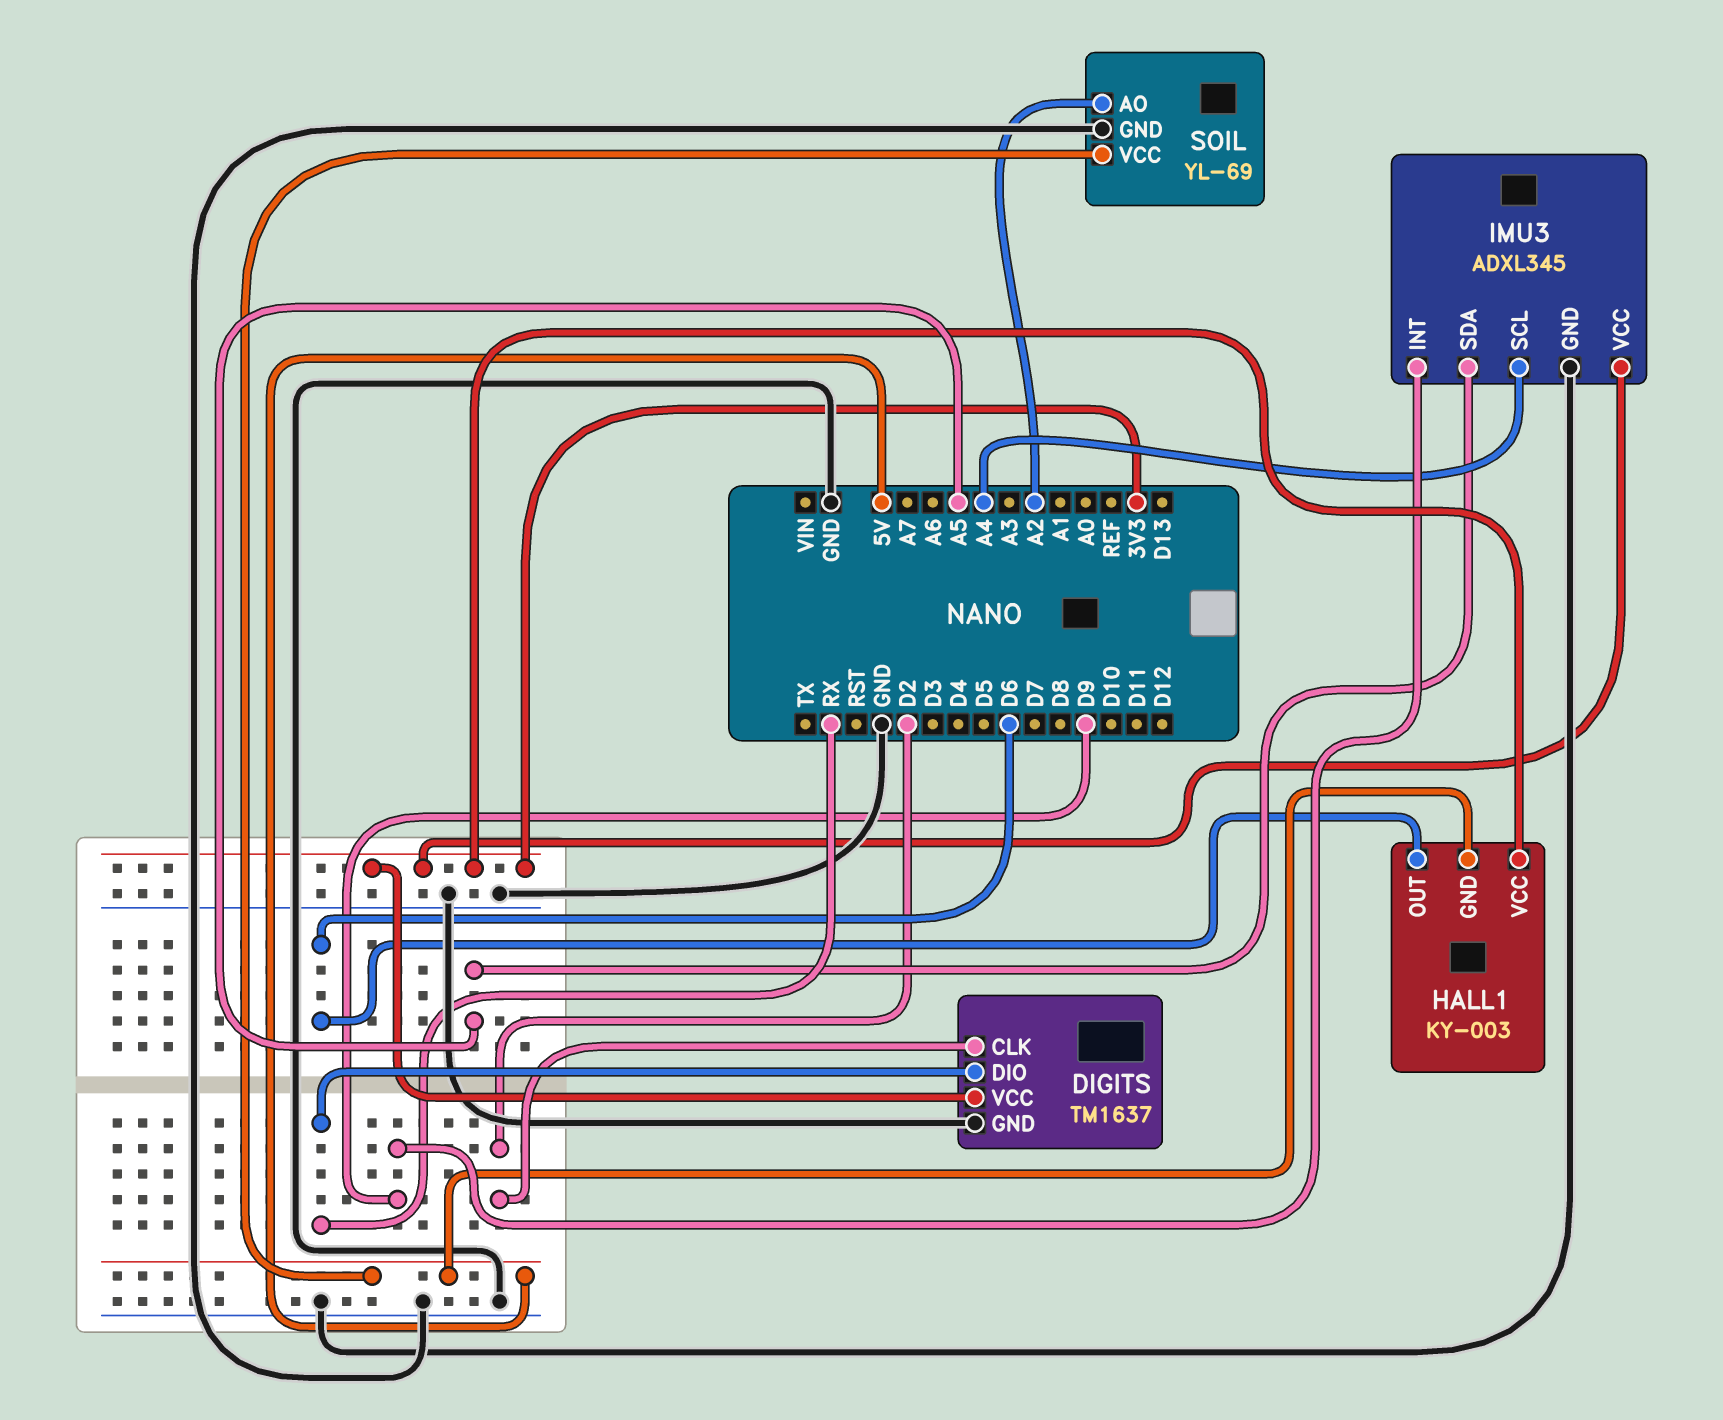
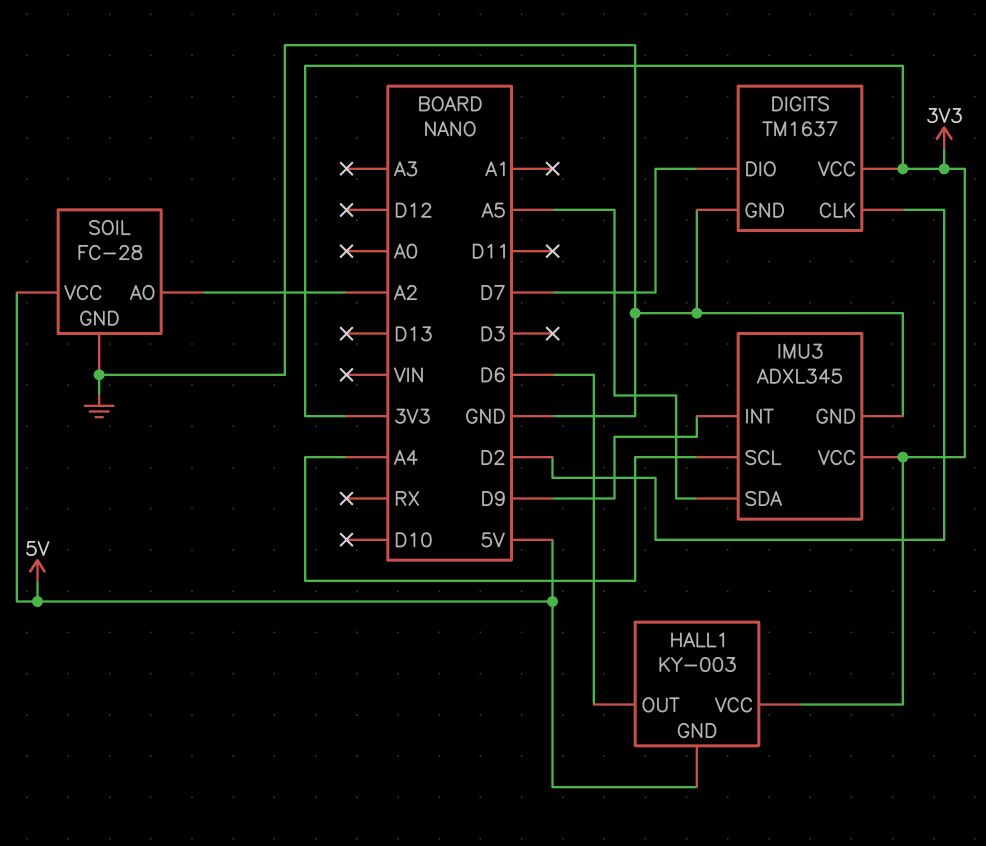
DIGITS pin DIO: RX -> D7
SOIL: YL-69 -> FC-28

